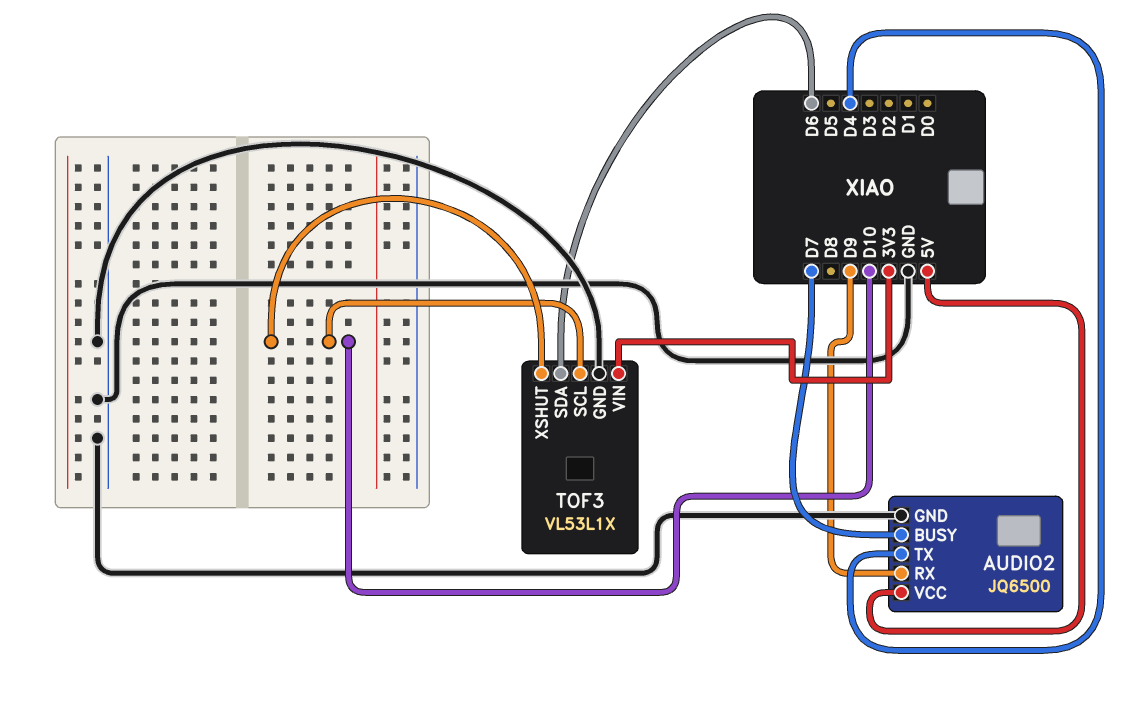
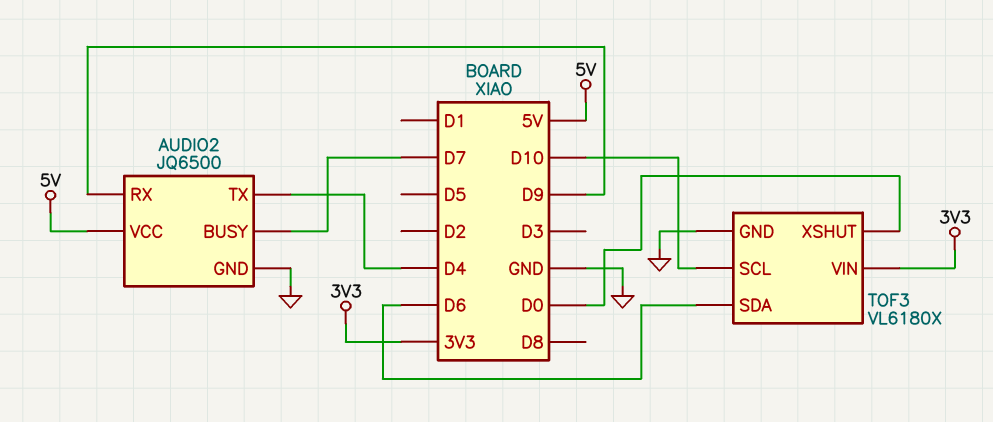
TOF3: VL53L1X -> VL6180X
TOF3 pin XSHUT: D10 -> D0

